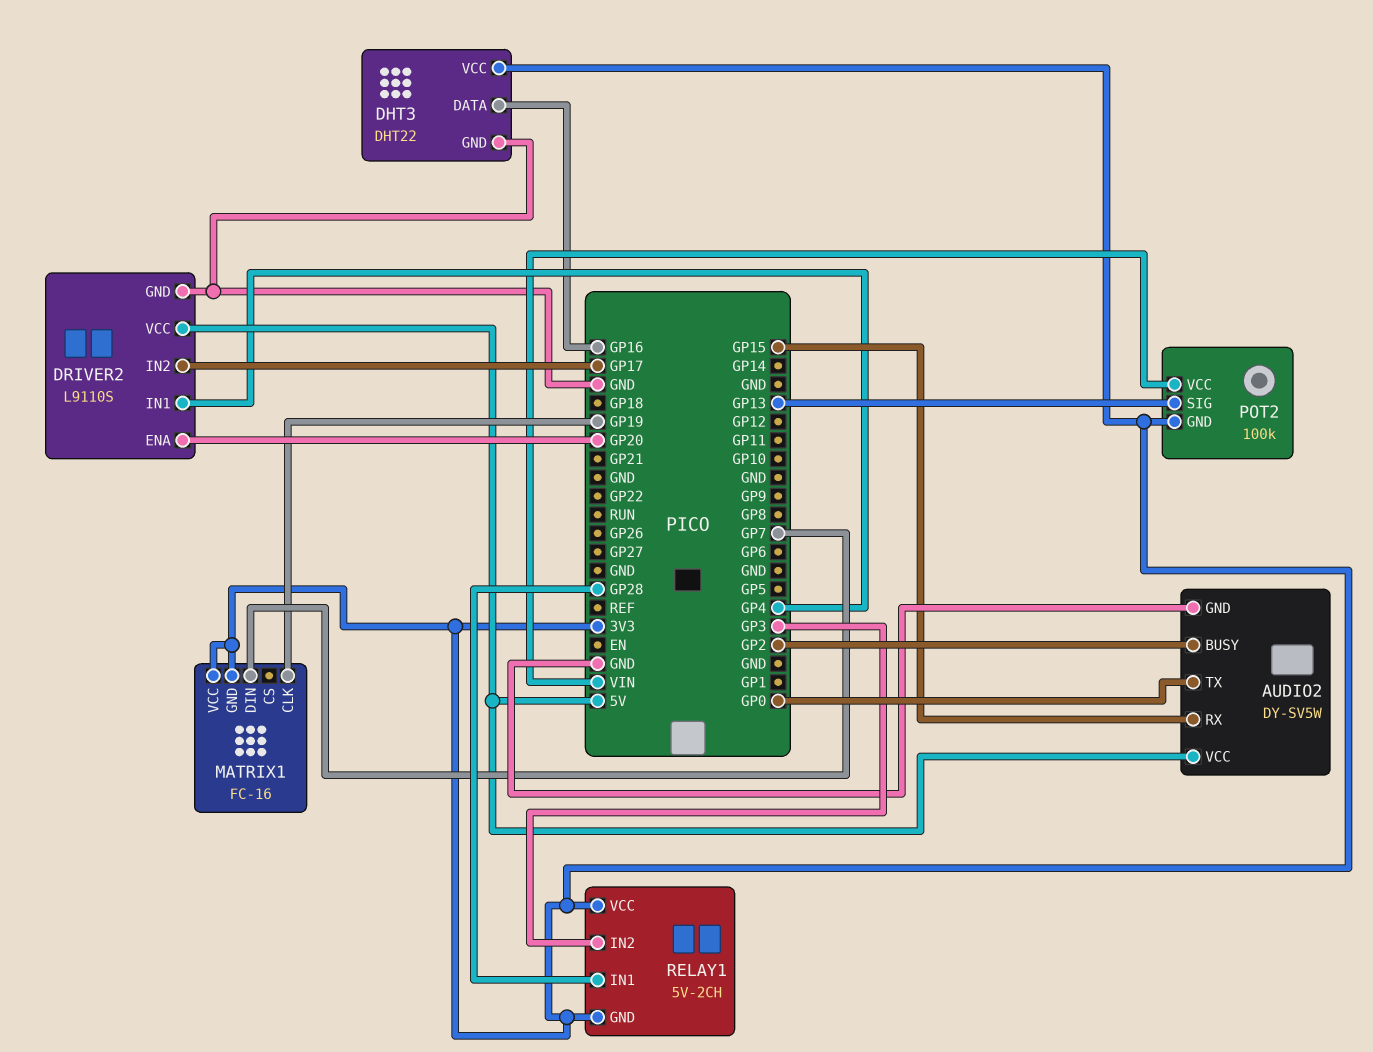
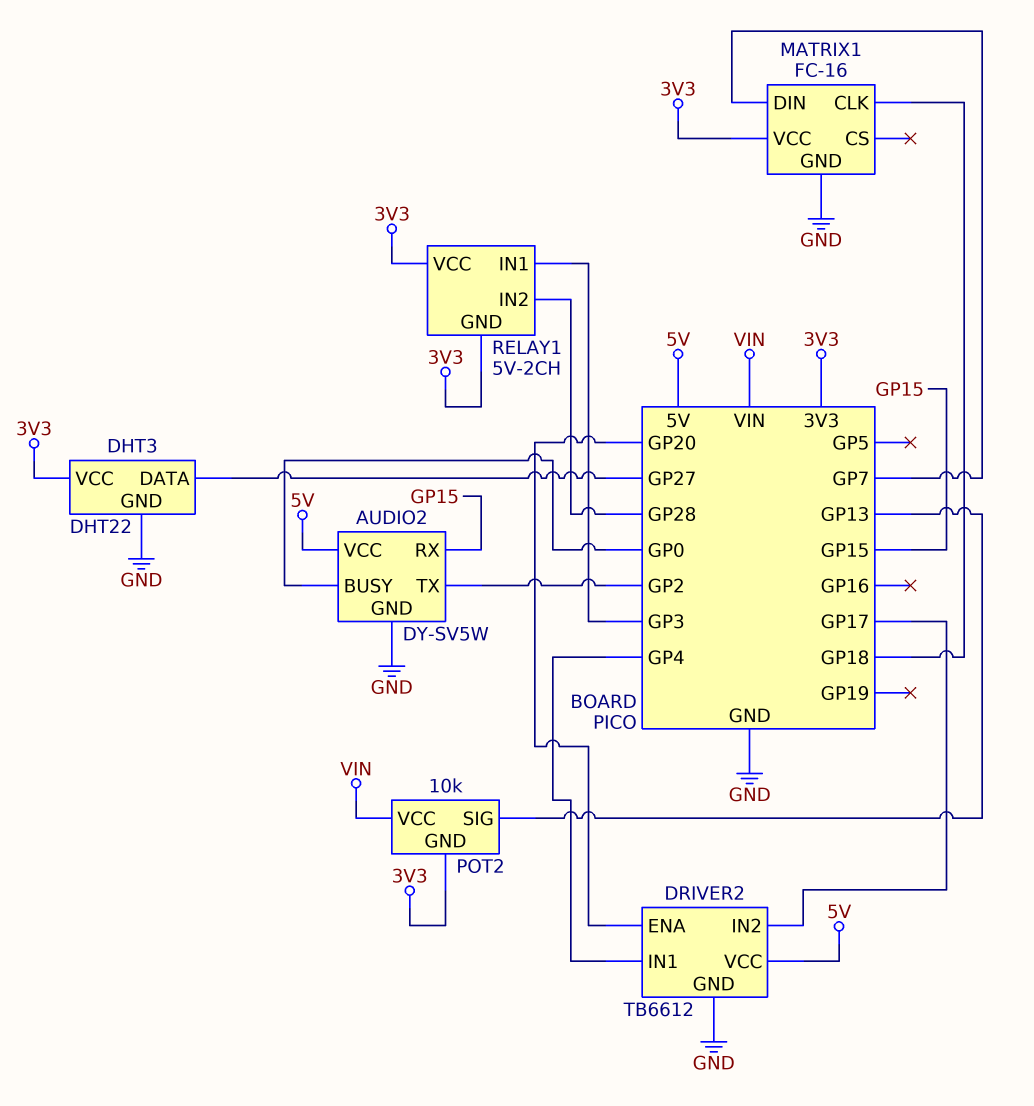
AUDIO2 pin BUSY: GP2 -> GP0
AUDIO2 pin TX: GP0 -> GP2
DHT3 pin DATA: GP16 -> GP27
DRIVER2: L9110S -> TB6612
MATRIX1 pin CLK: GP19 -> GP18
MATRIX1 pin GND: 3V3 -> GND
POT2: 100k -> 10k
RELAY1 pin IN1: GP28 -> GP3
RELAY1 pin IN2: GP3 -> GP28

